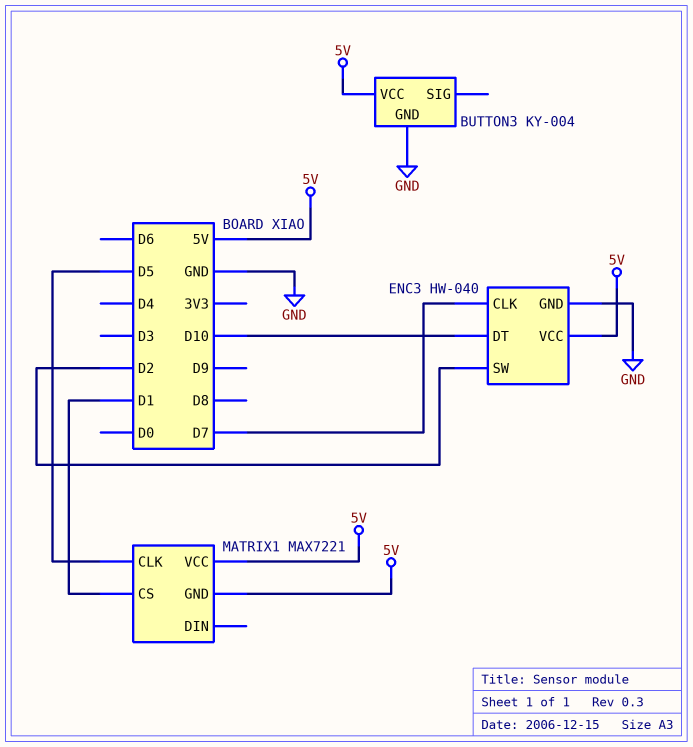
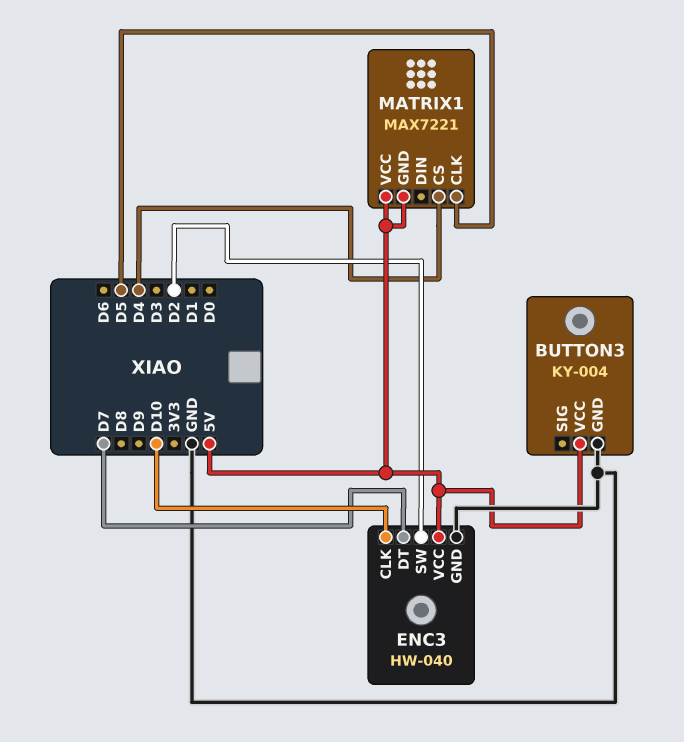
ENC3 pin CLK: D7 -> D10
ENC3 pin DT: D10 -> D7
MATRIX1 pin CS: D1 -> D4

